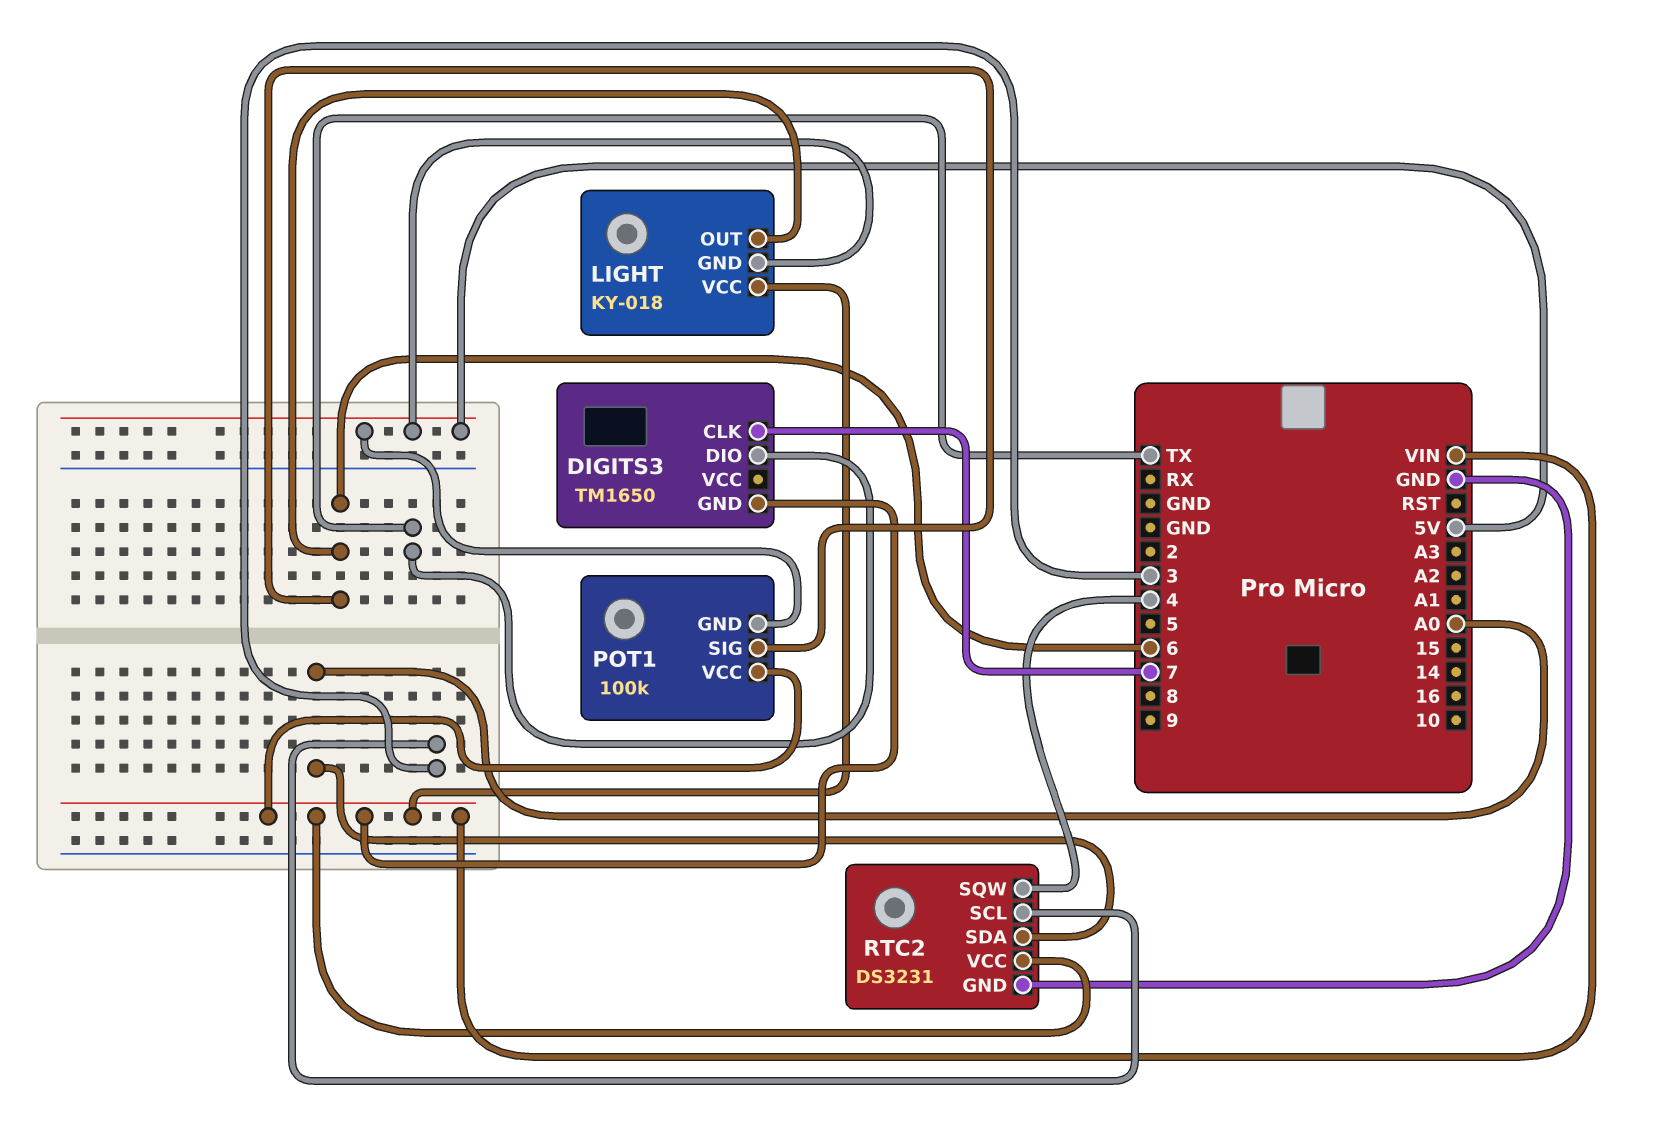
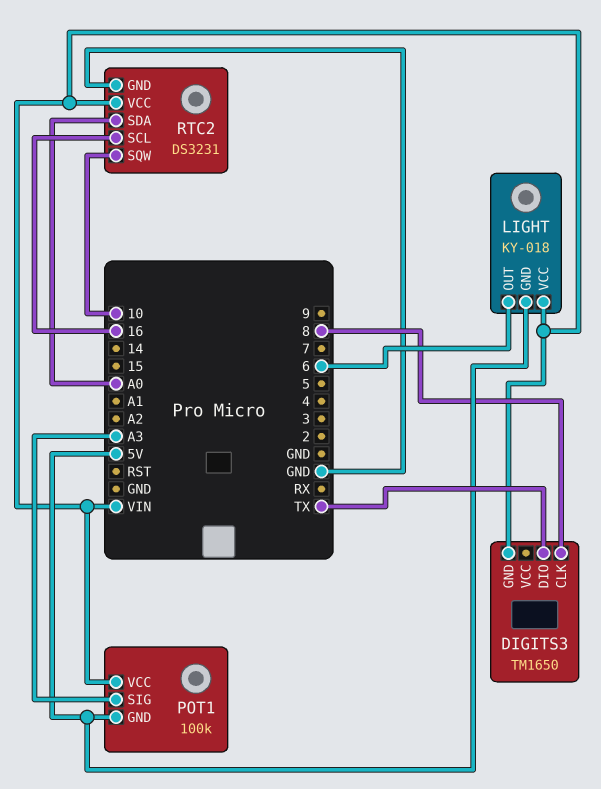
DIGITS3 pin CLK: 7 -> 8
POT1 pin SIG: 6 -> A3
RTC2 pin SCL: 3 -> 16
RTC2 pin SQW: 4 -> 10

